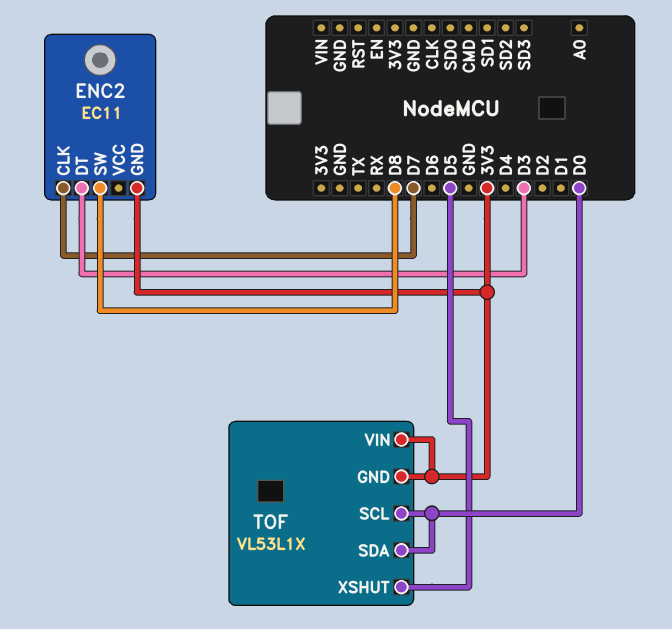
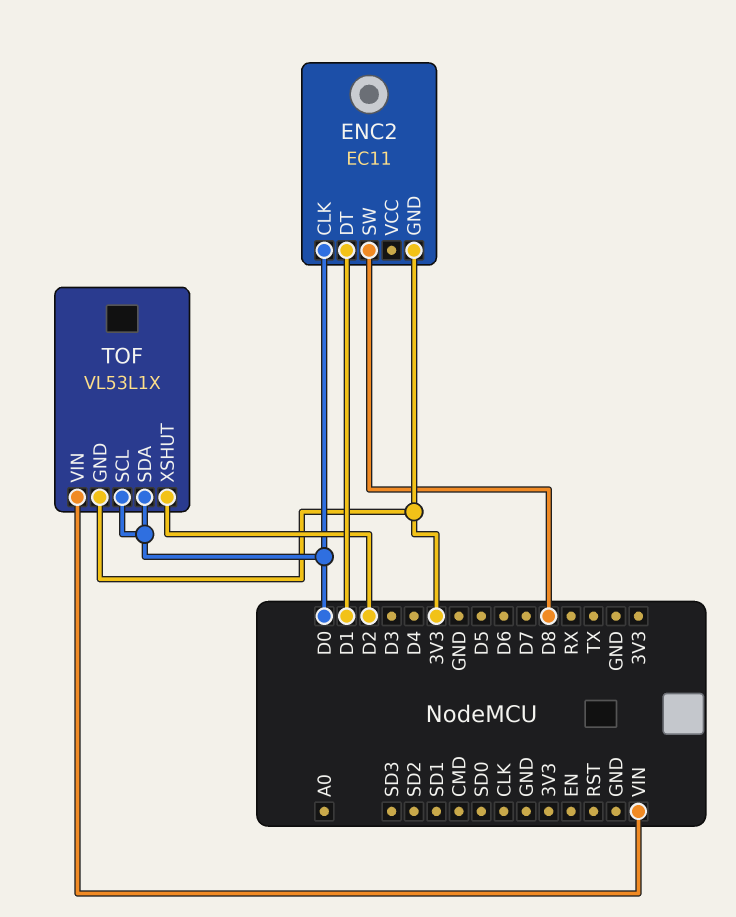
ENC2 pin CLK: D7 -> D0
ENC2 pin DT: D3 -> D1
TOF pin VIN: 3V3 -> VIN
TOF pin XSHUT: D5 -> D2

